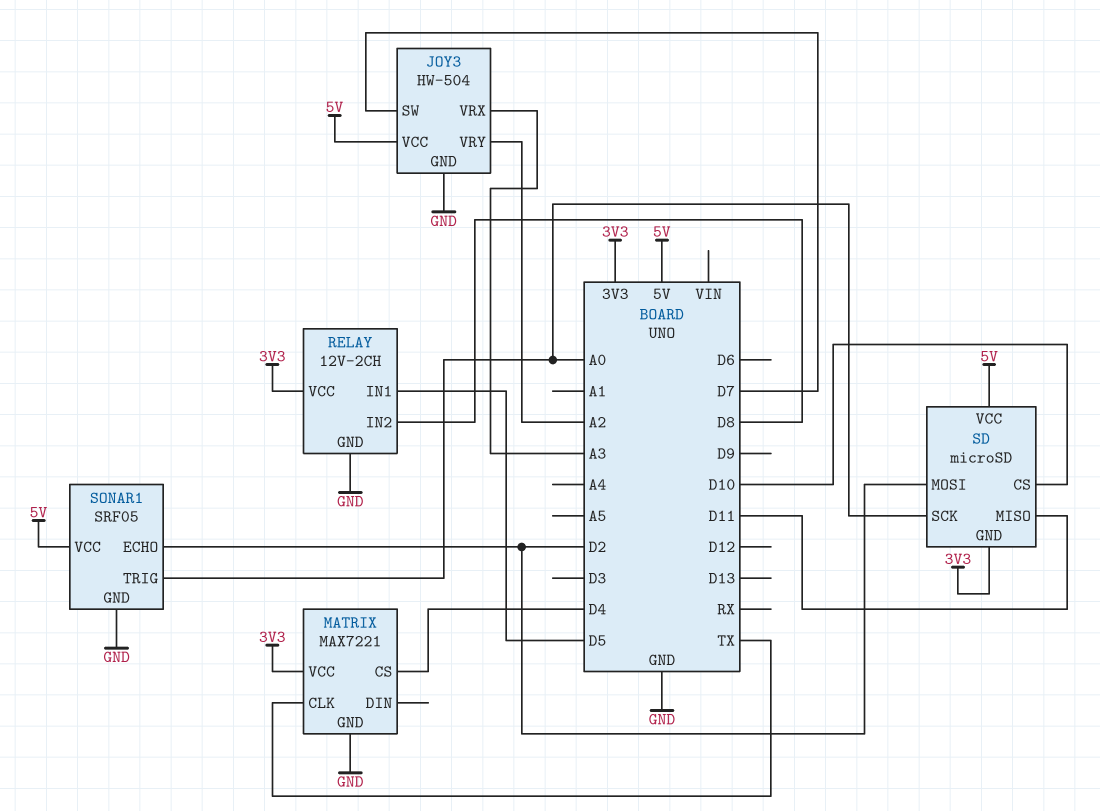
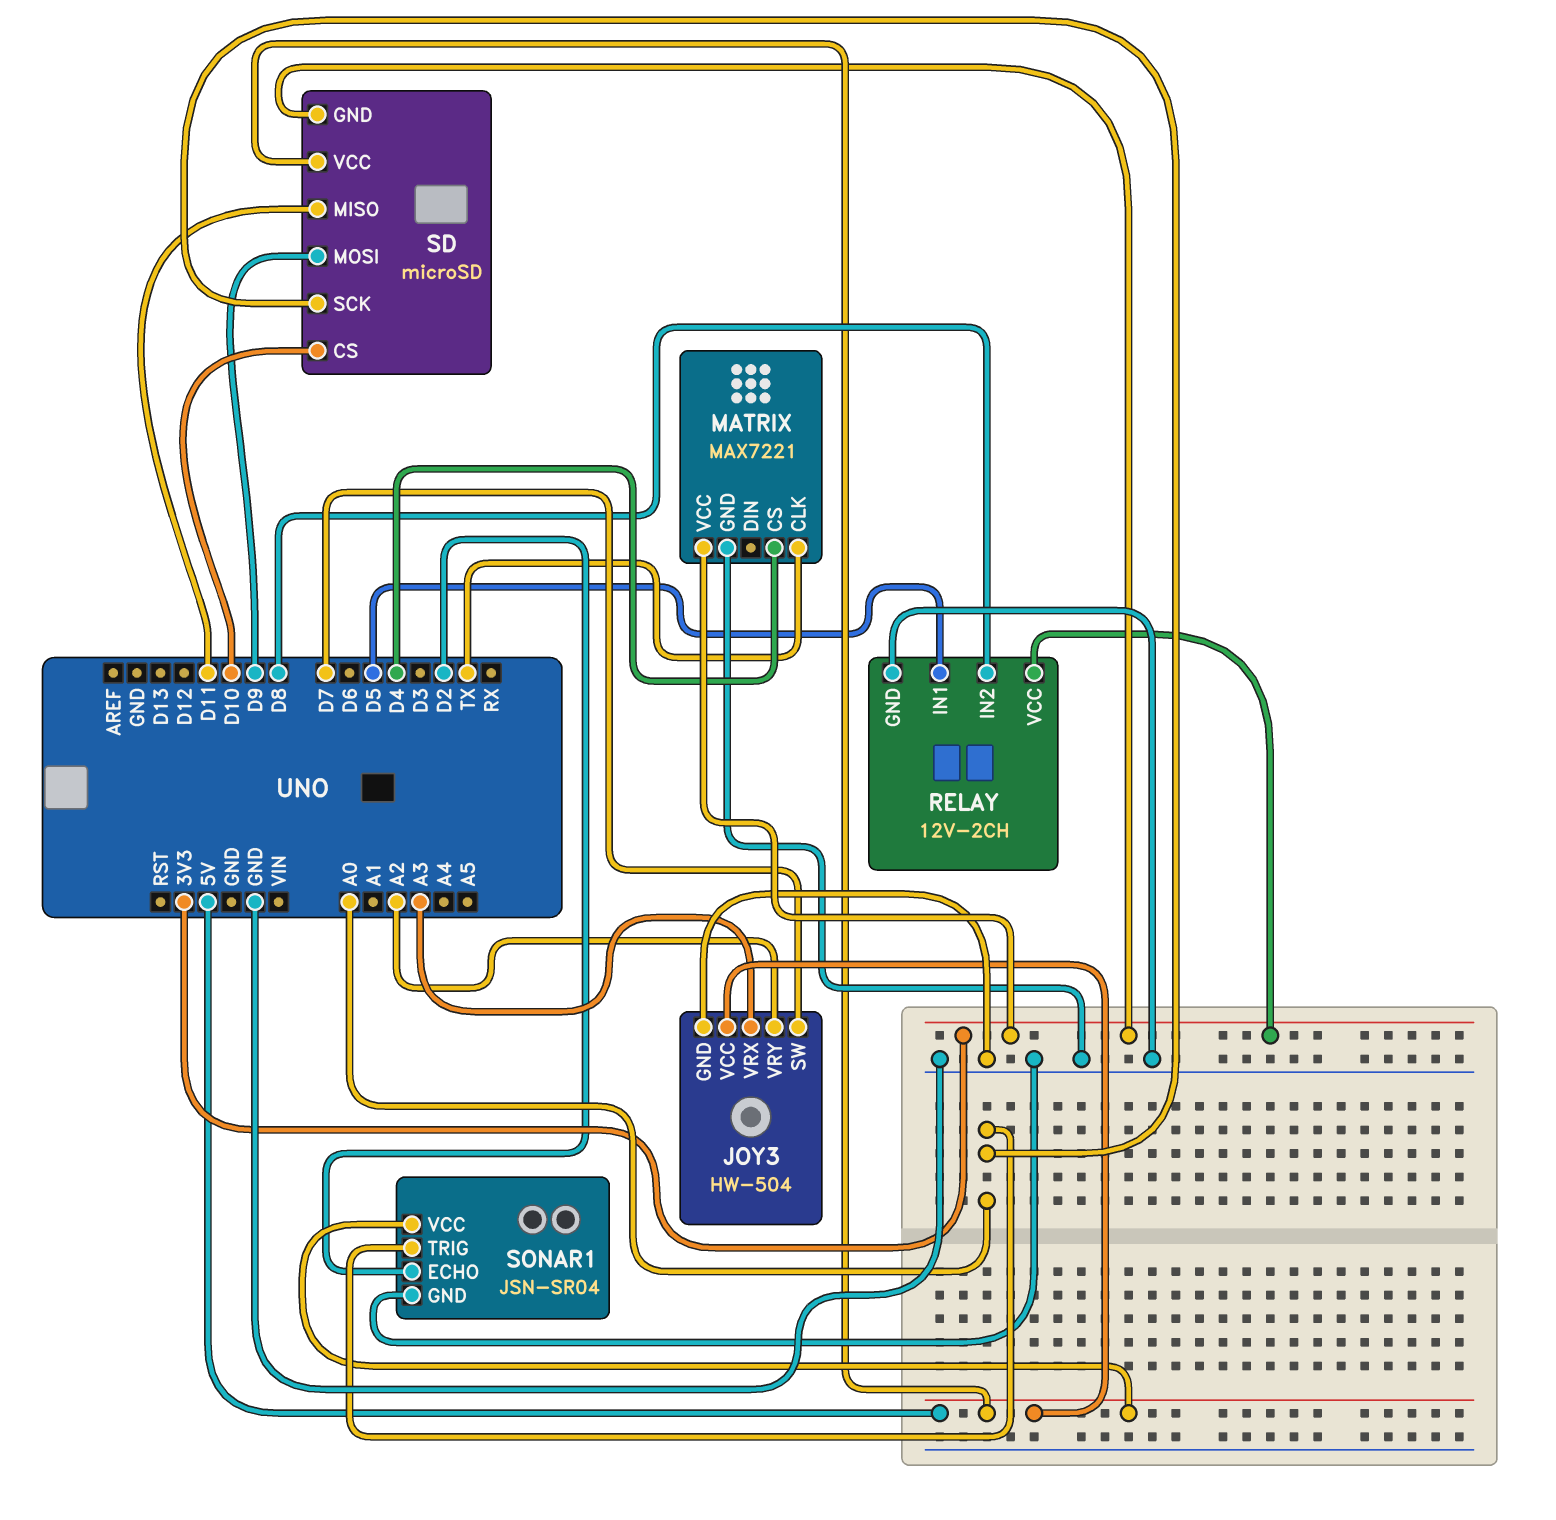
SD pin MOSI: D2 -> D9
SONAR1: SRF05 -> JSN-SR04

